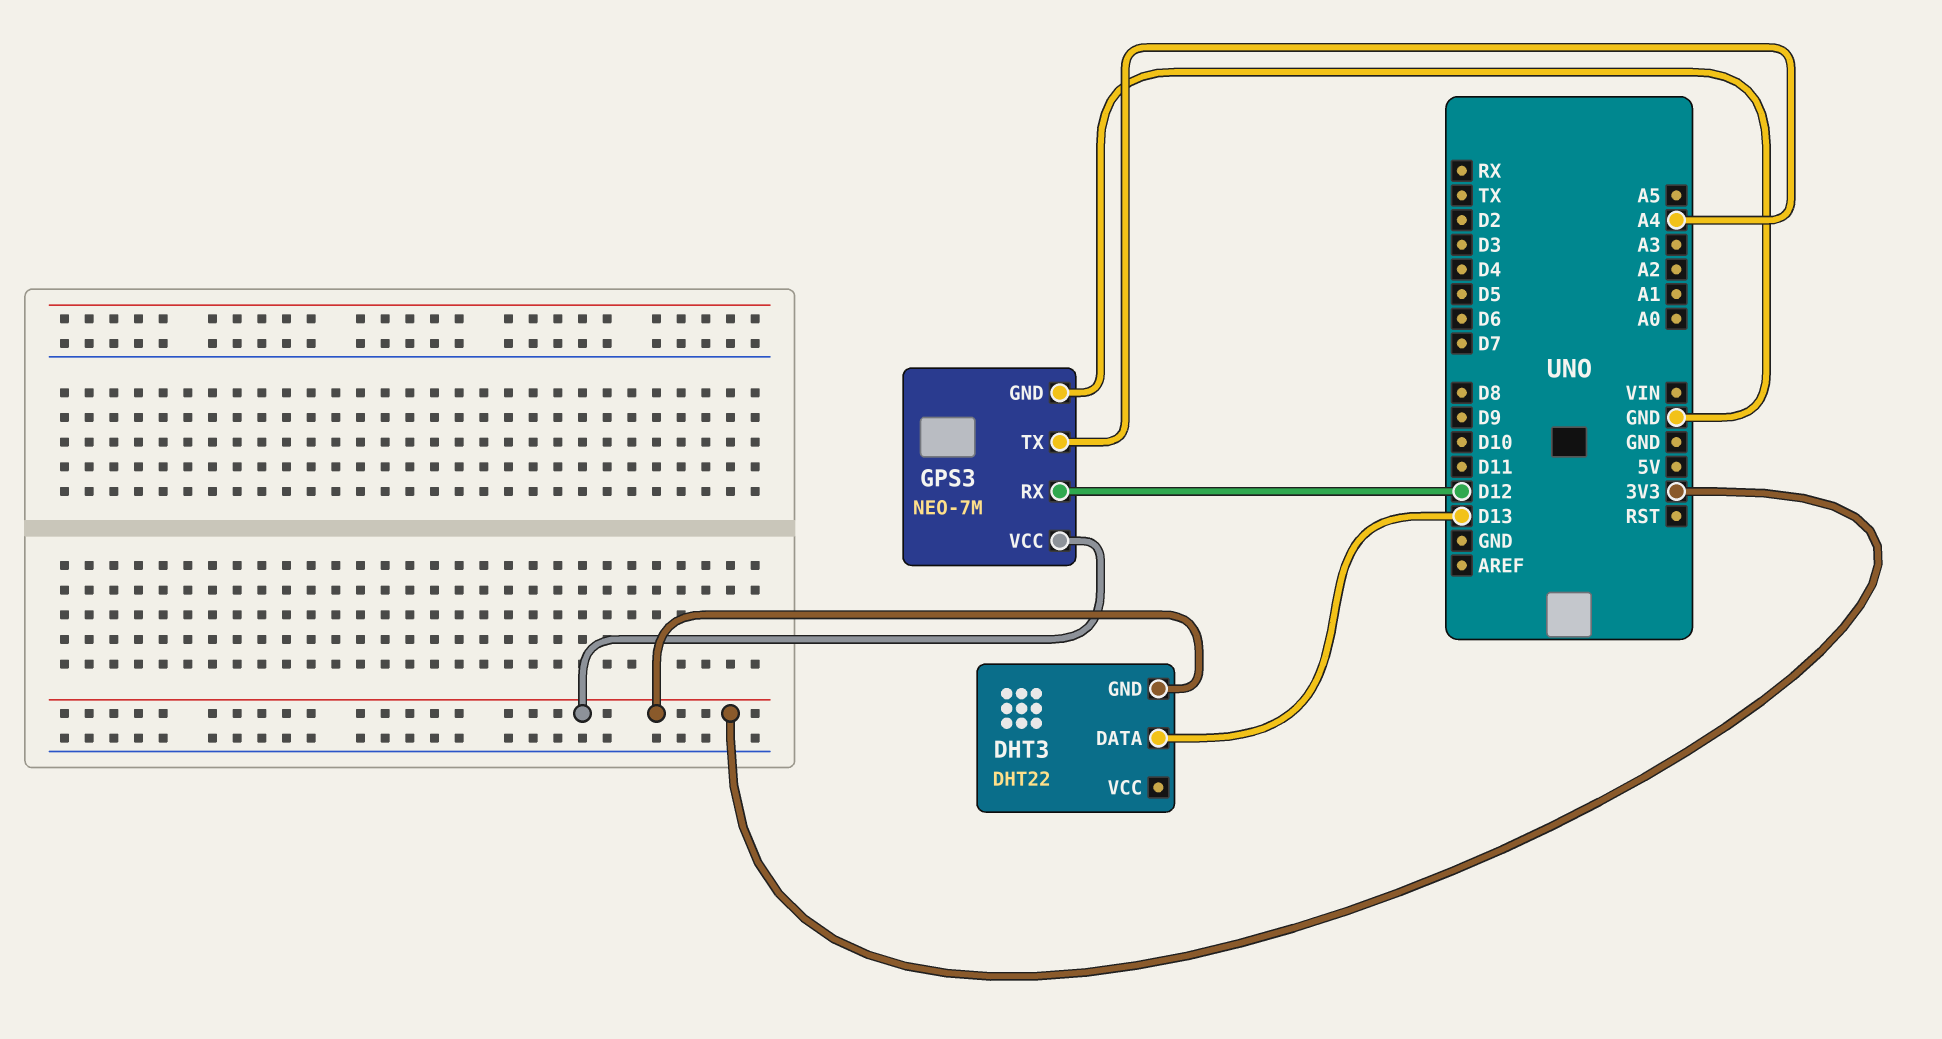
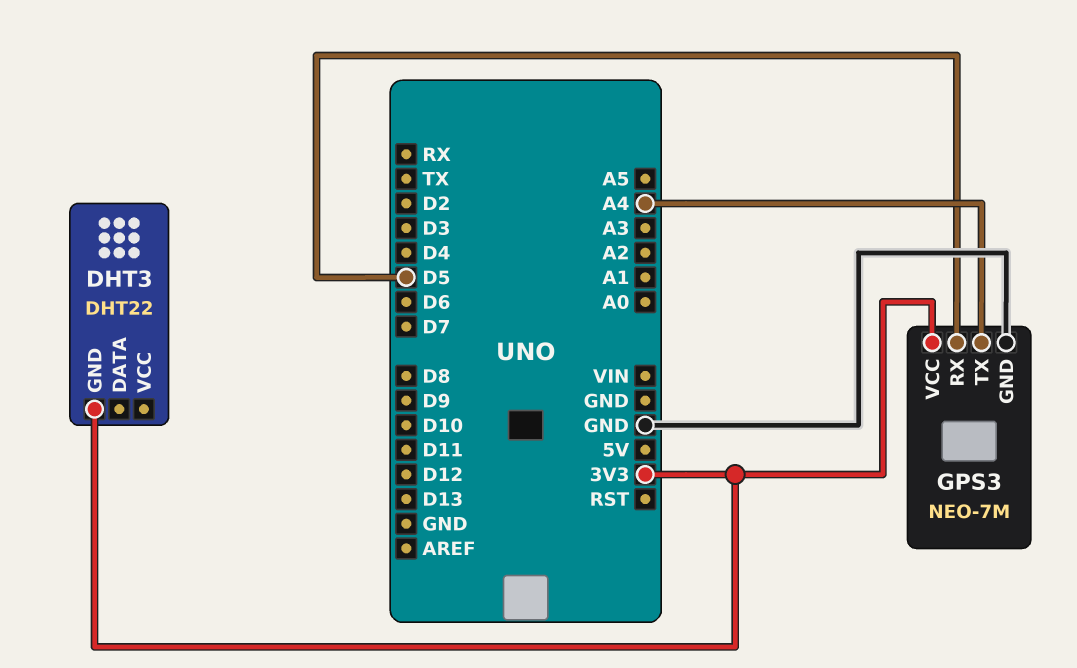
DHT3 pin DATA: D13 -> none
GPS3 pin RX: D12 -> D5

